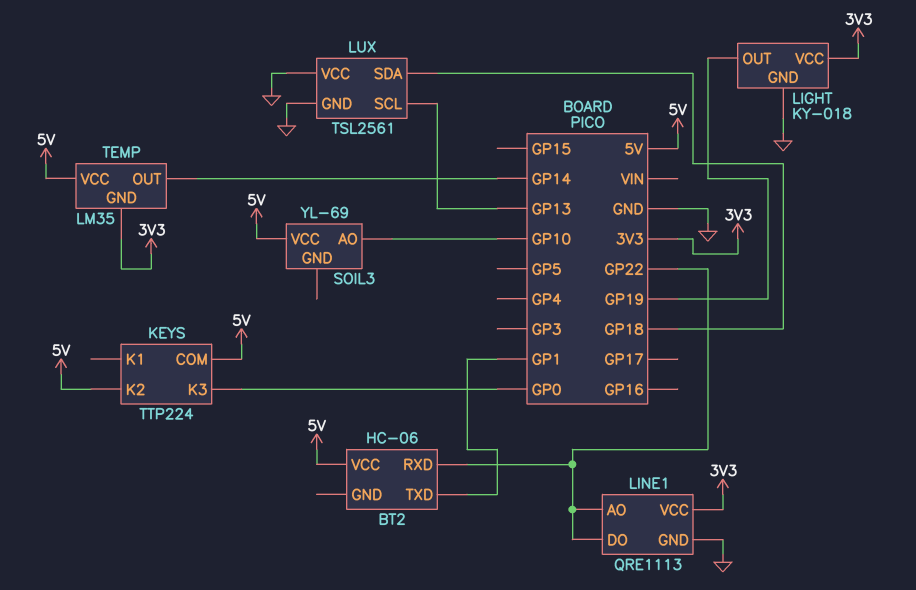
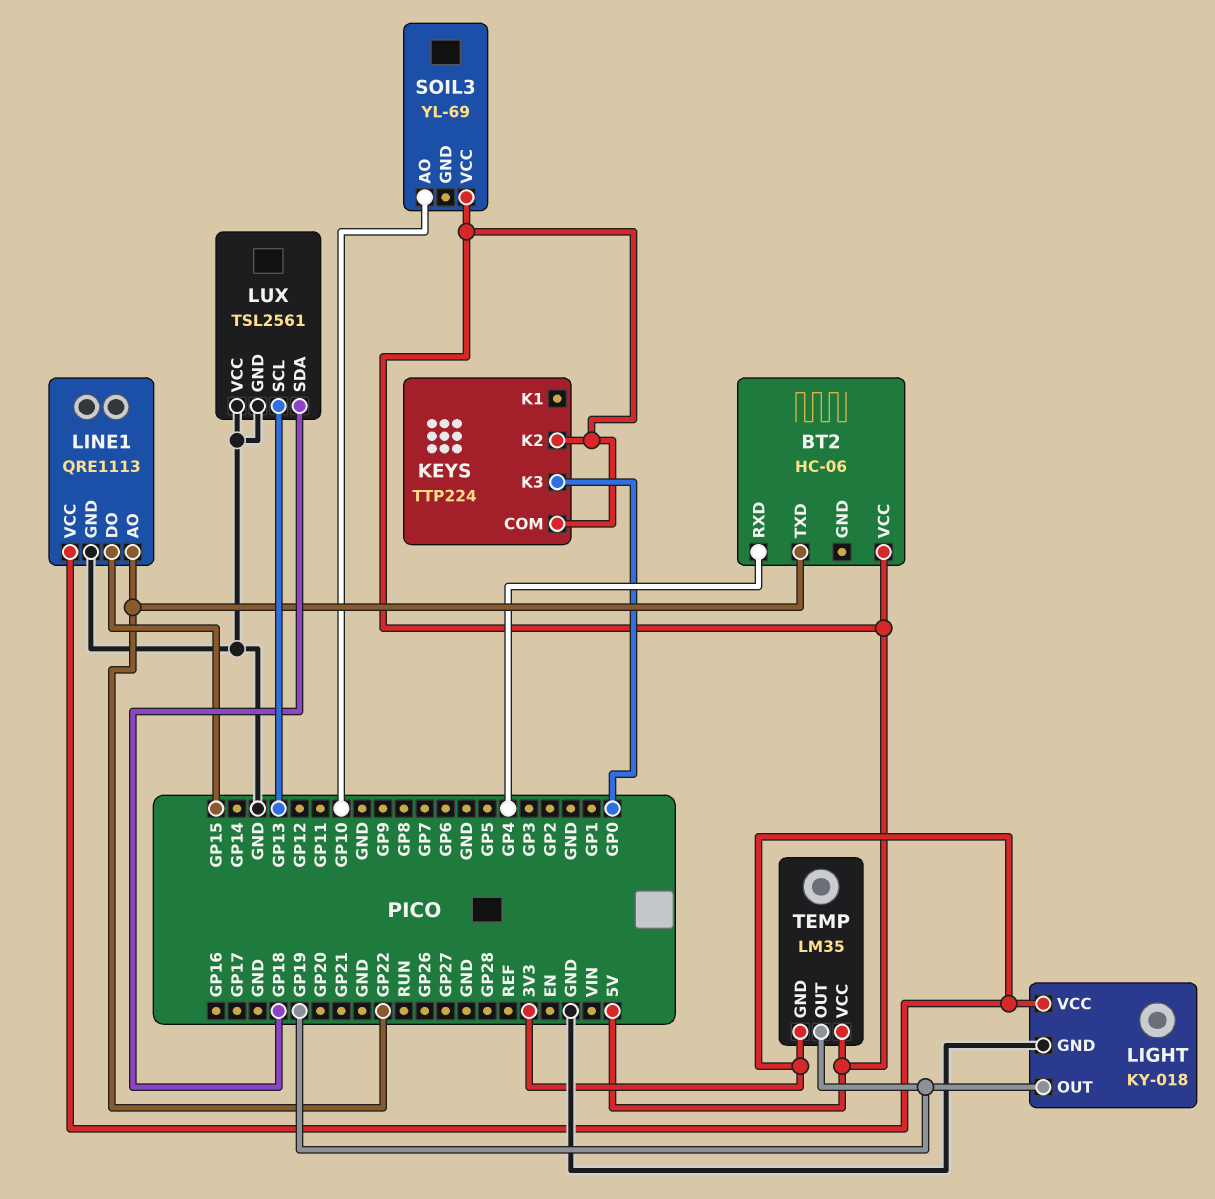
BT2 pin RXD: GP22 -> GP4
BT2 pin TXD: GP1 -> GP22
LINE1 pin DO: GP22 -> GP15
TEMP pin OUT: GP14 -> GP19

